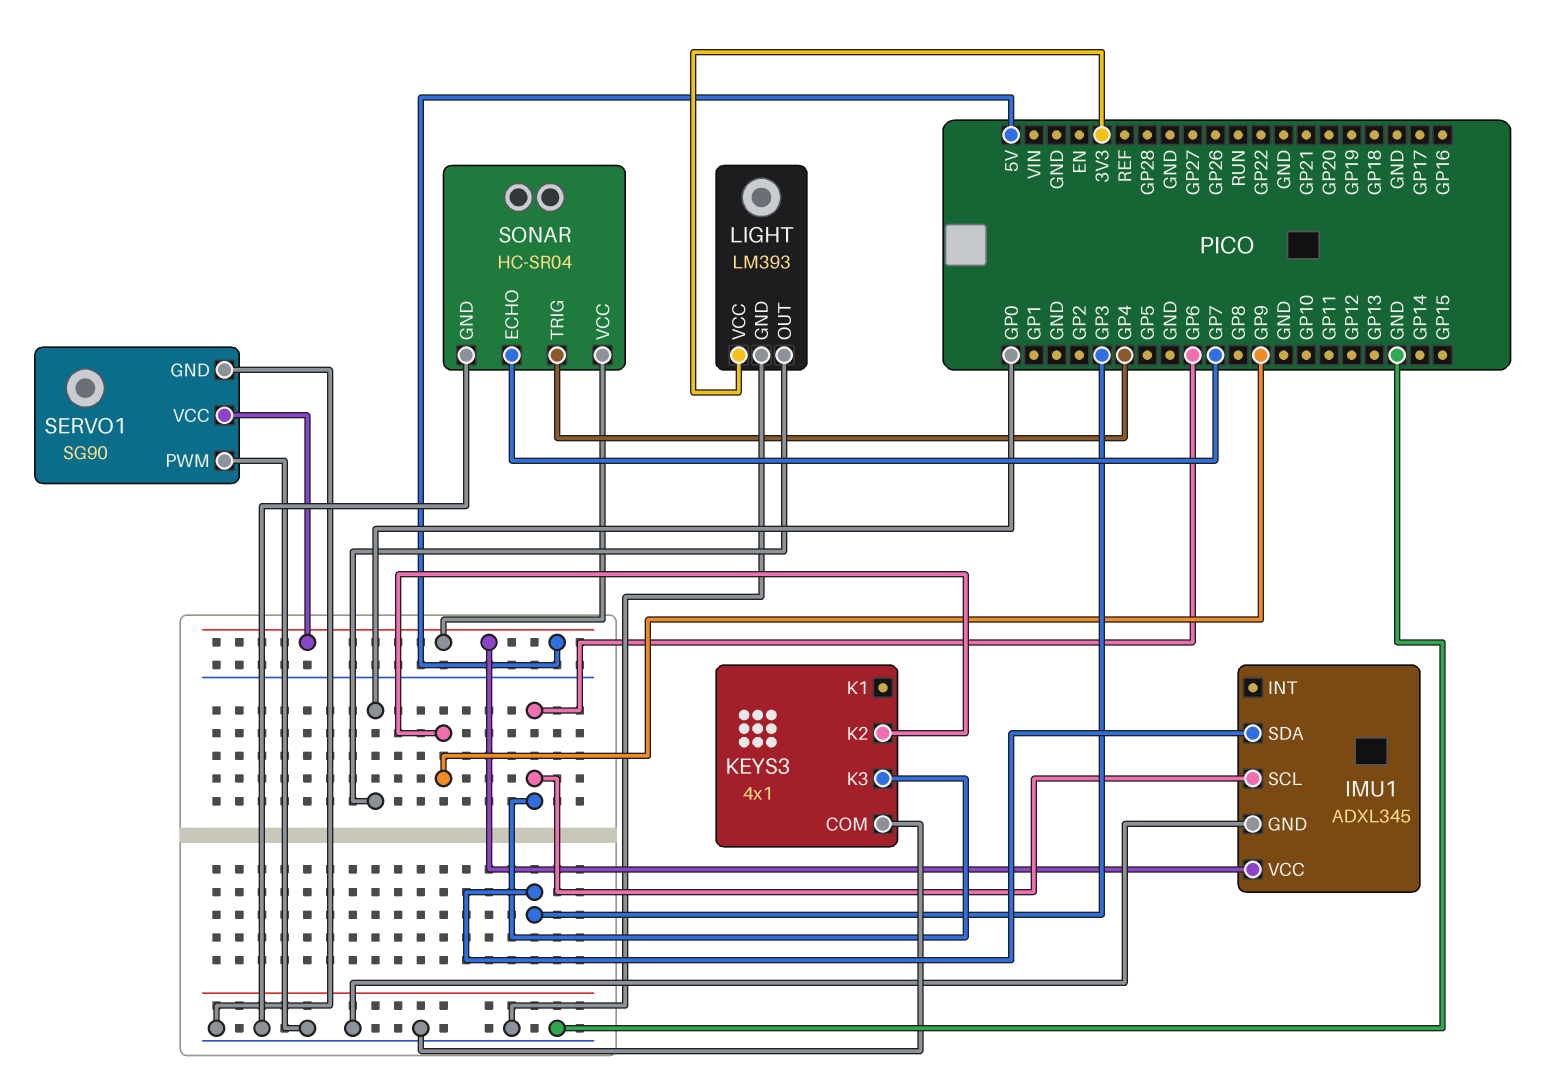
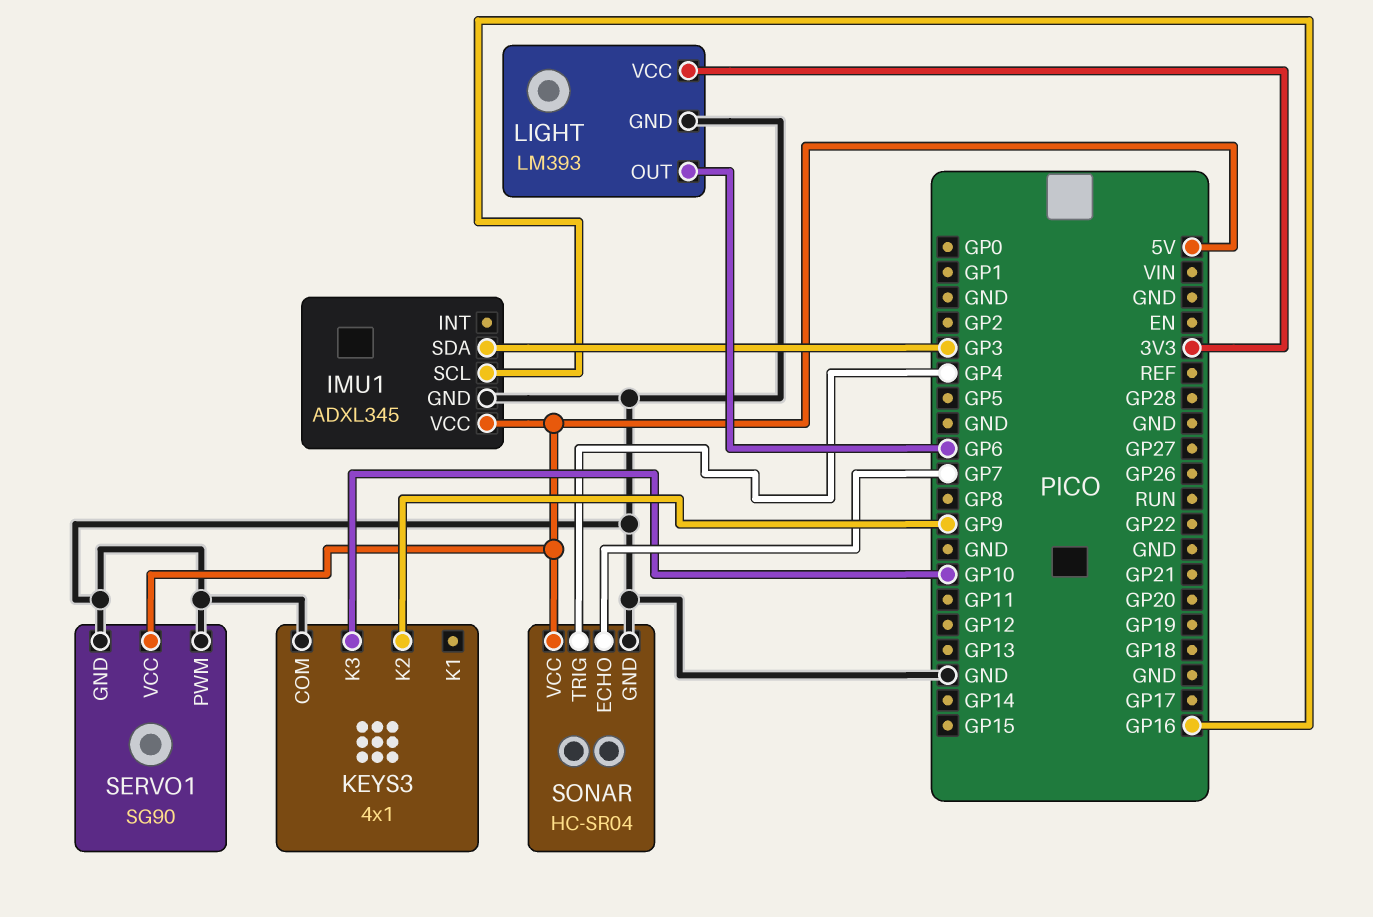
IMU1 pin SCL: GP6 -> GP16
KEYS3 pin K3: GP6 -> GP10
LIGHT pin OUT: GP0 -> GP6

